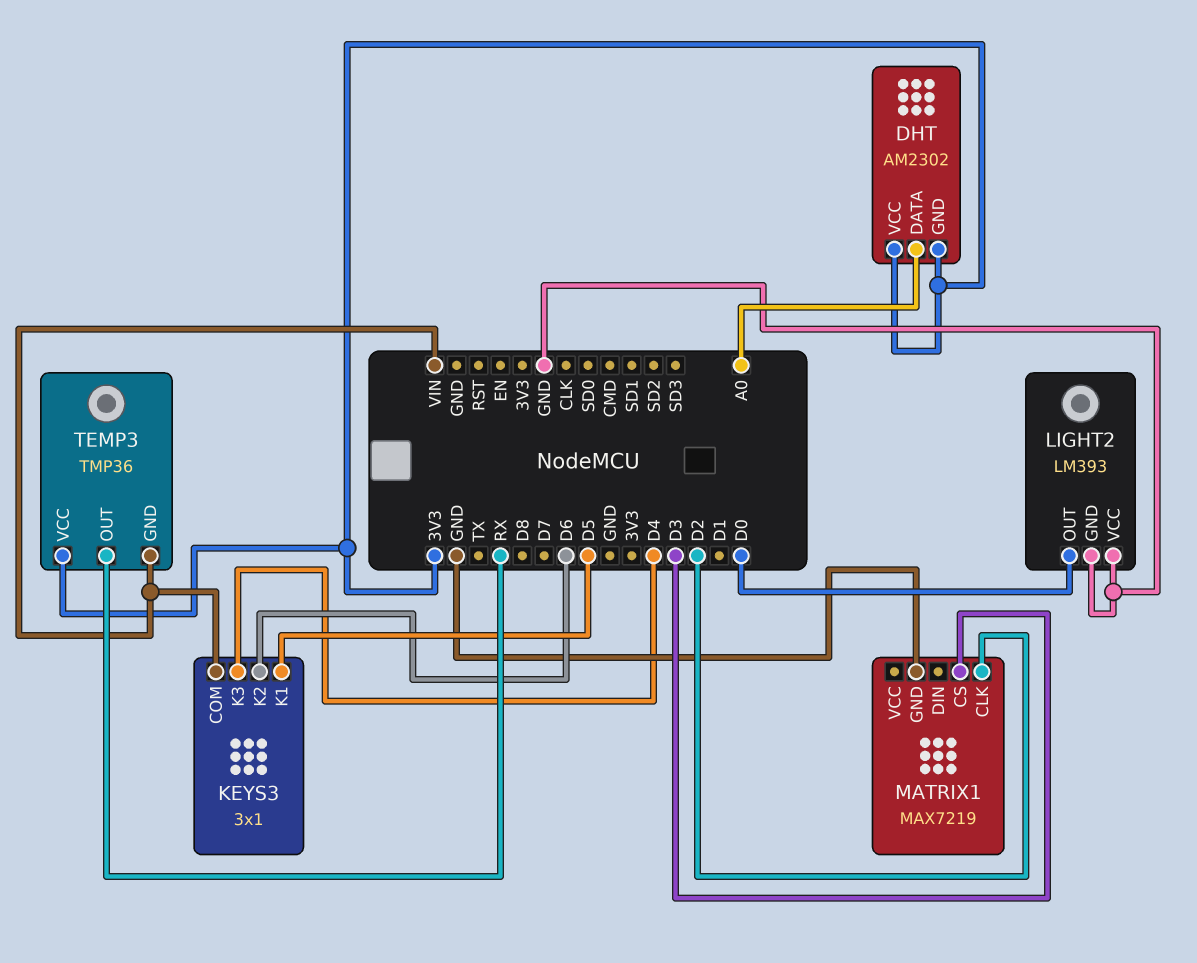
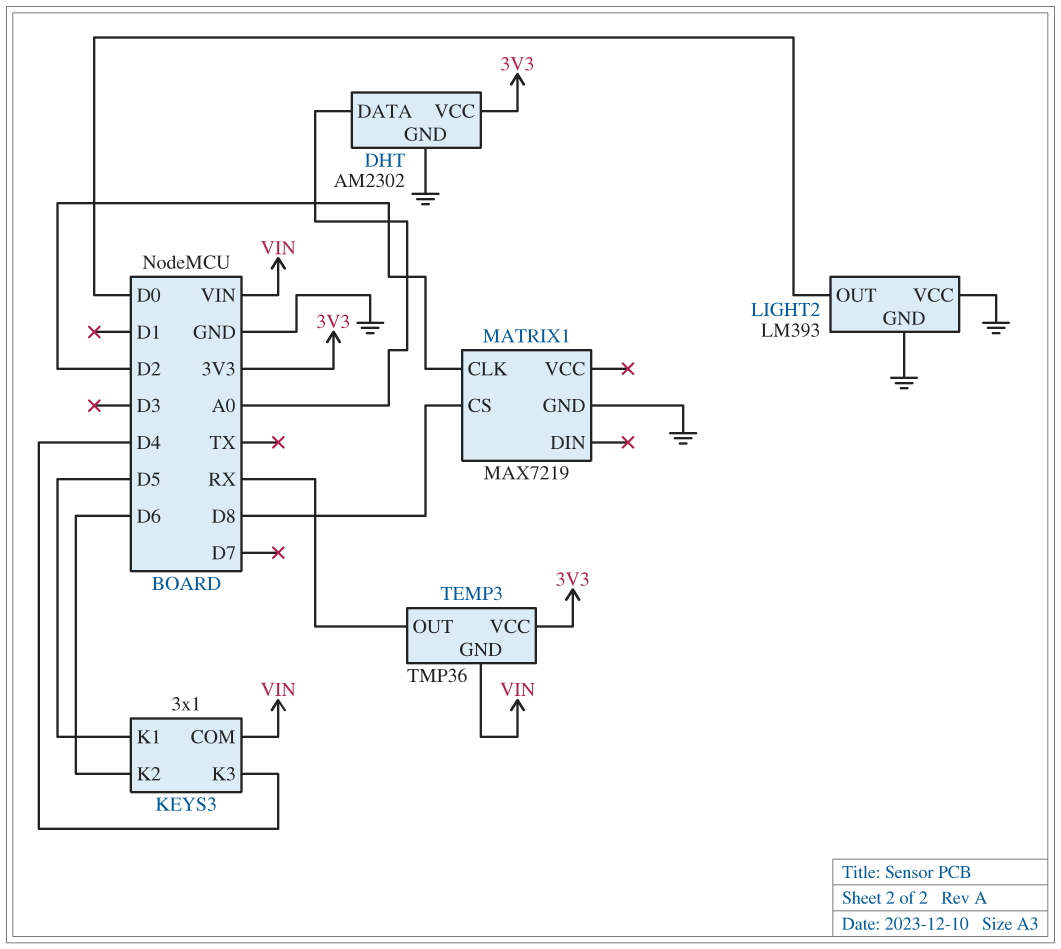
DHT pin GND: 3V3 -> GND
MATRIX1 pin CS: D3 -> D8

